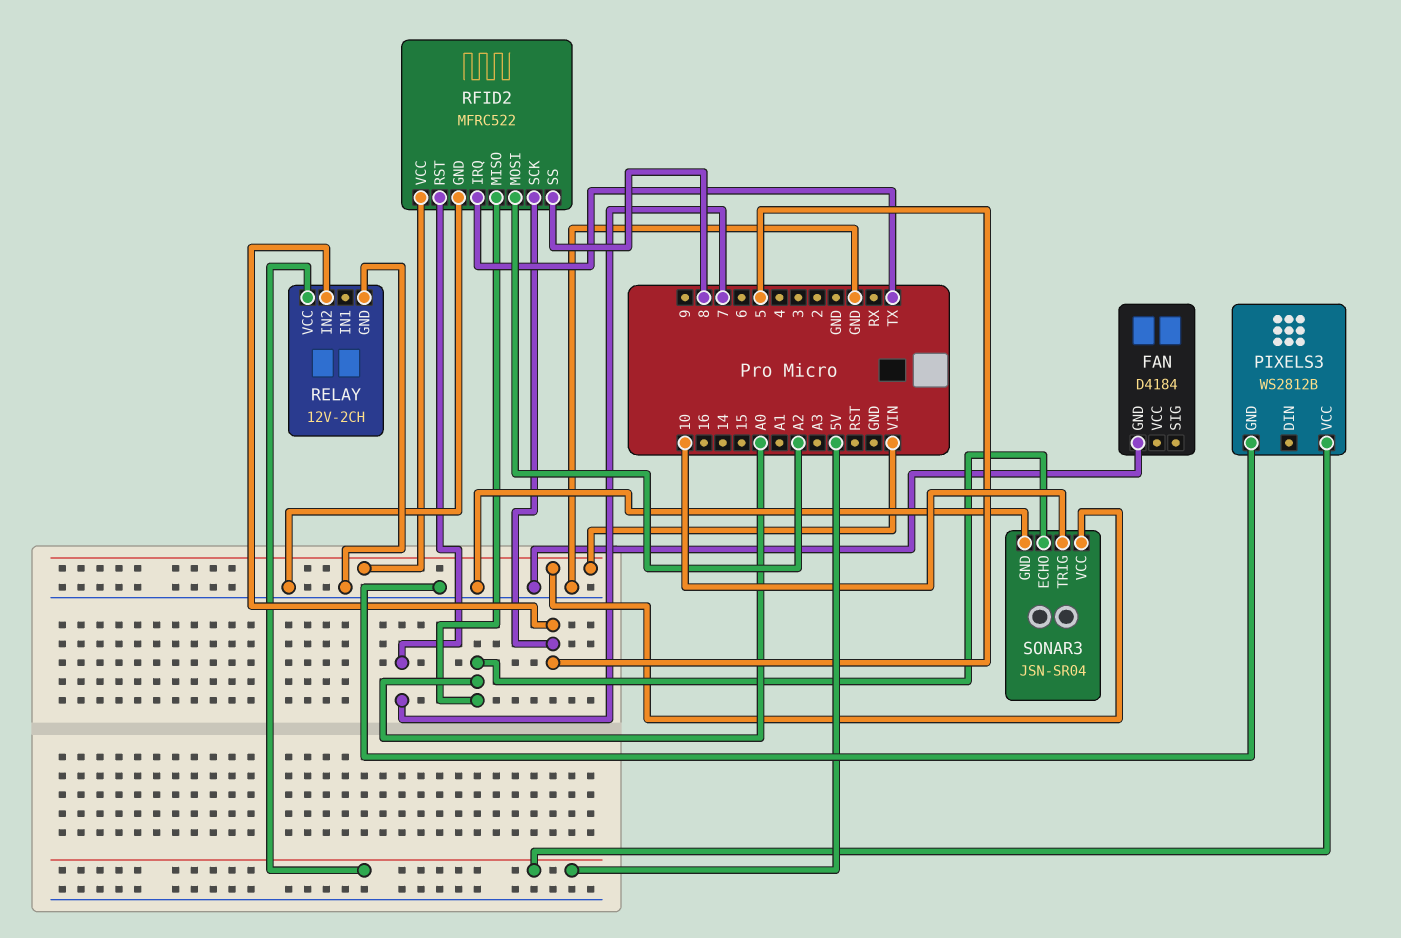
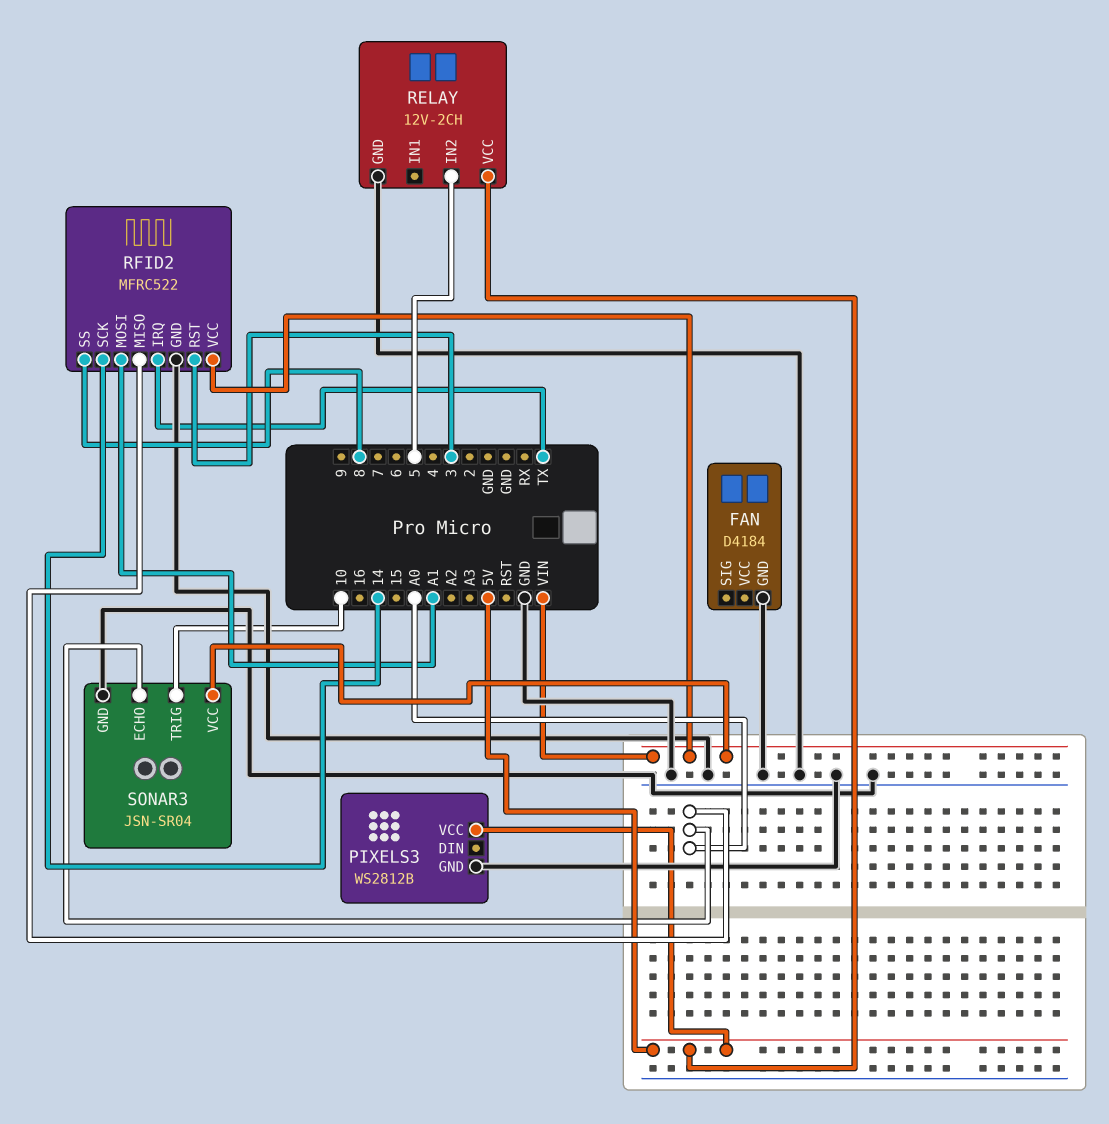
RFID2 pin MOSI: A2 -> A1
RFID2 pin RST: 7 -> 3
RFID2 pin SCK: 5 -> 14

